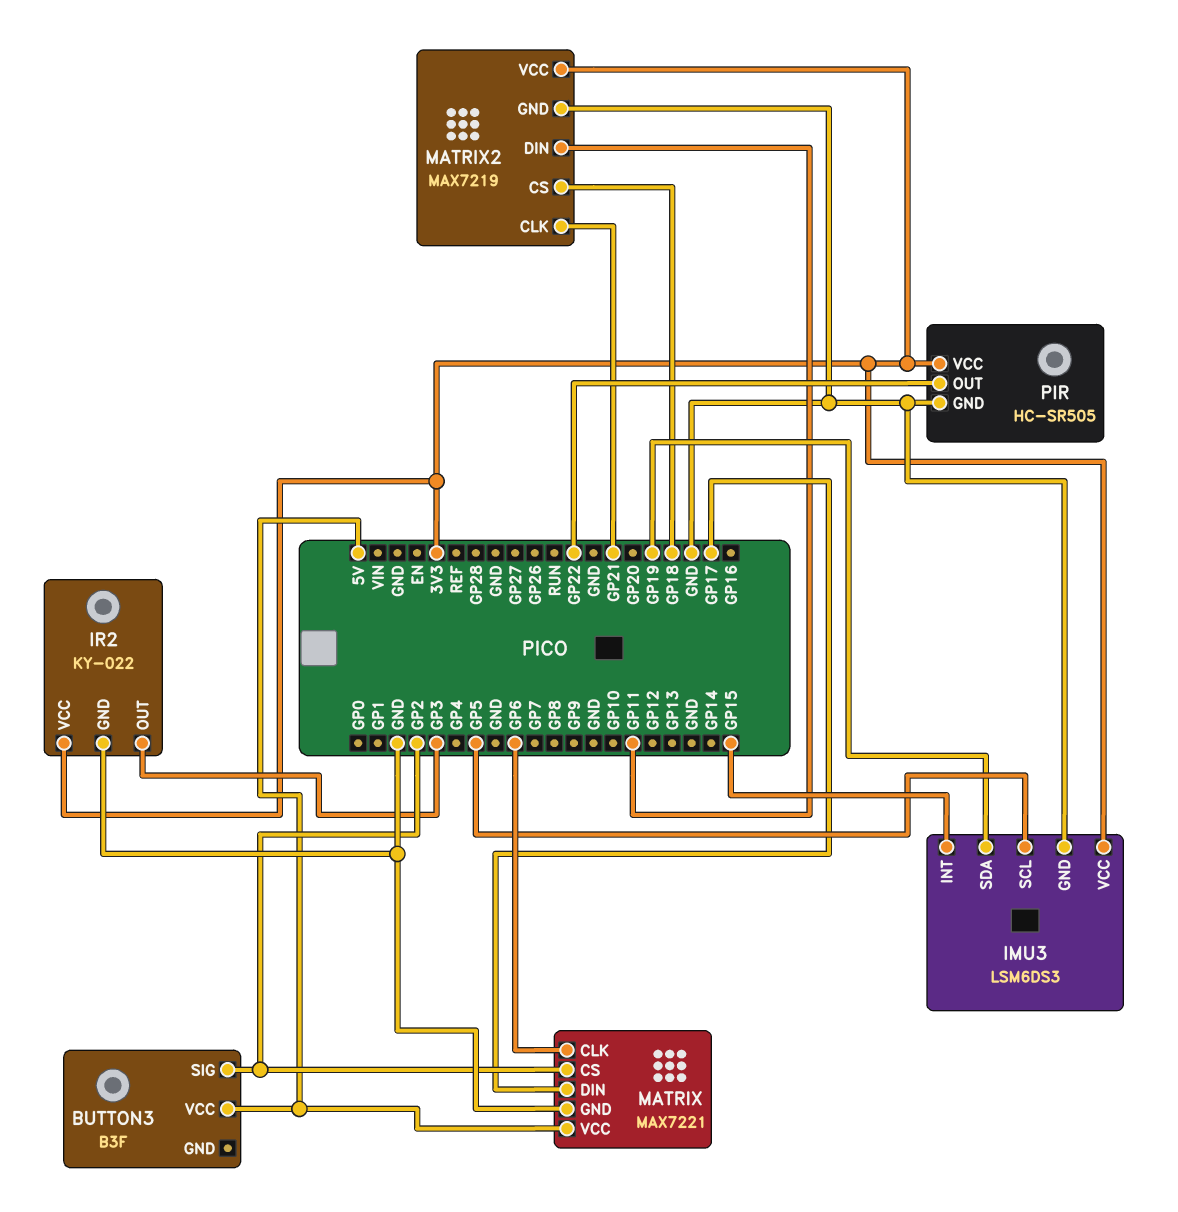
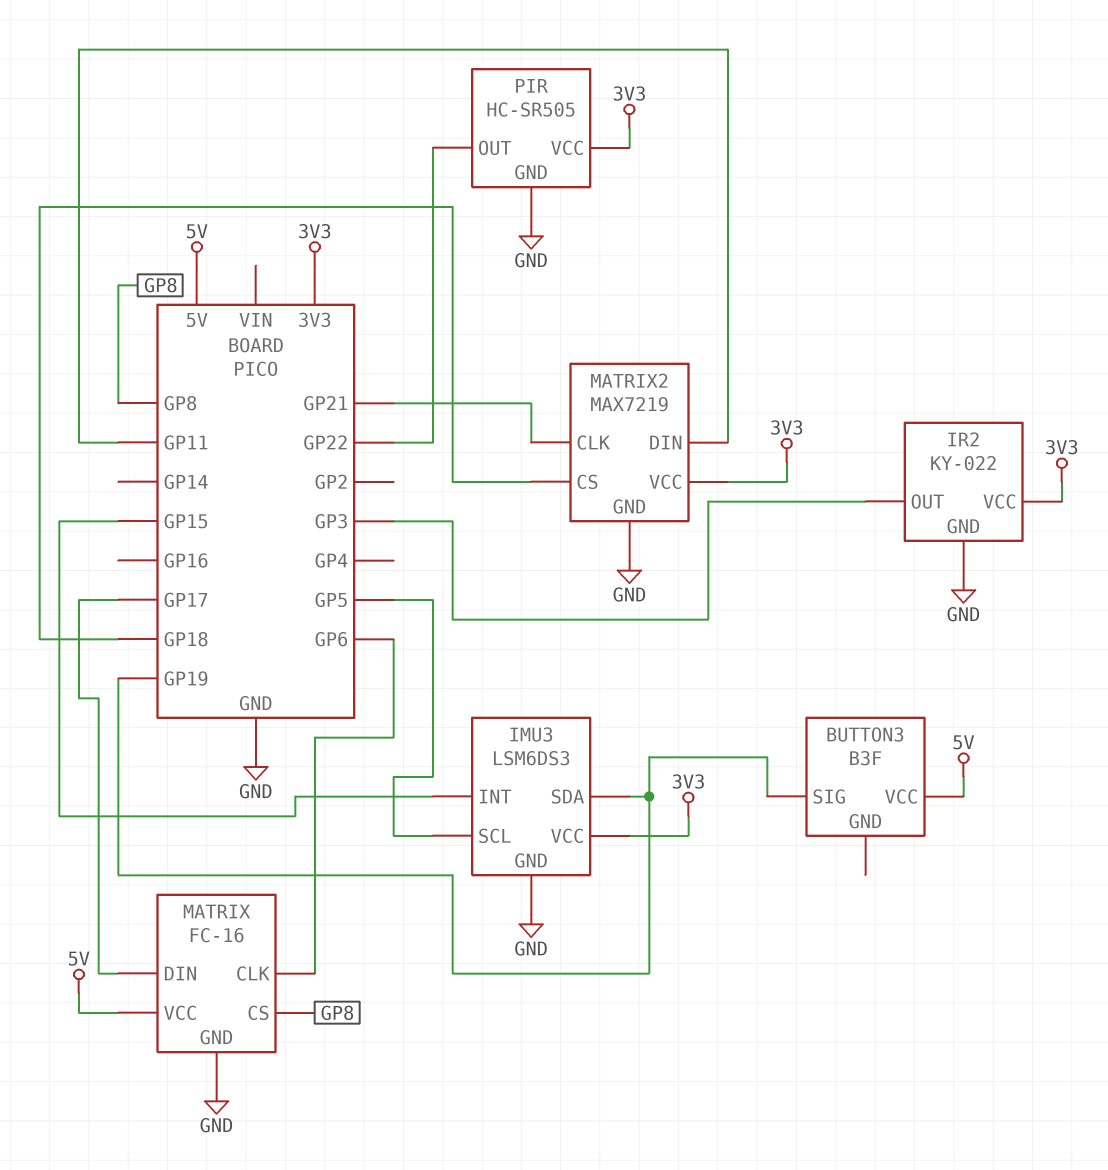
BUTTON3 pin SIG: GP2 -> GP19
MATRIX: MAX7221 -> FC-16
MATRIX pin CS: GP2 -> GP8

